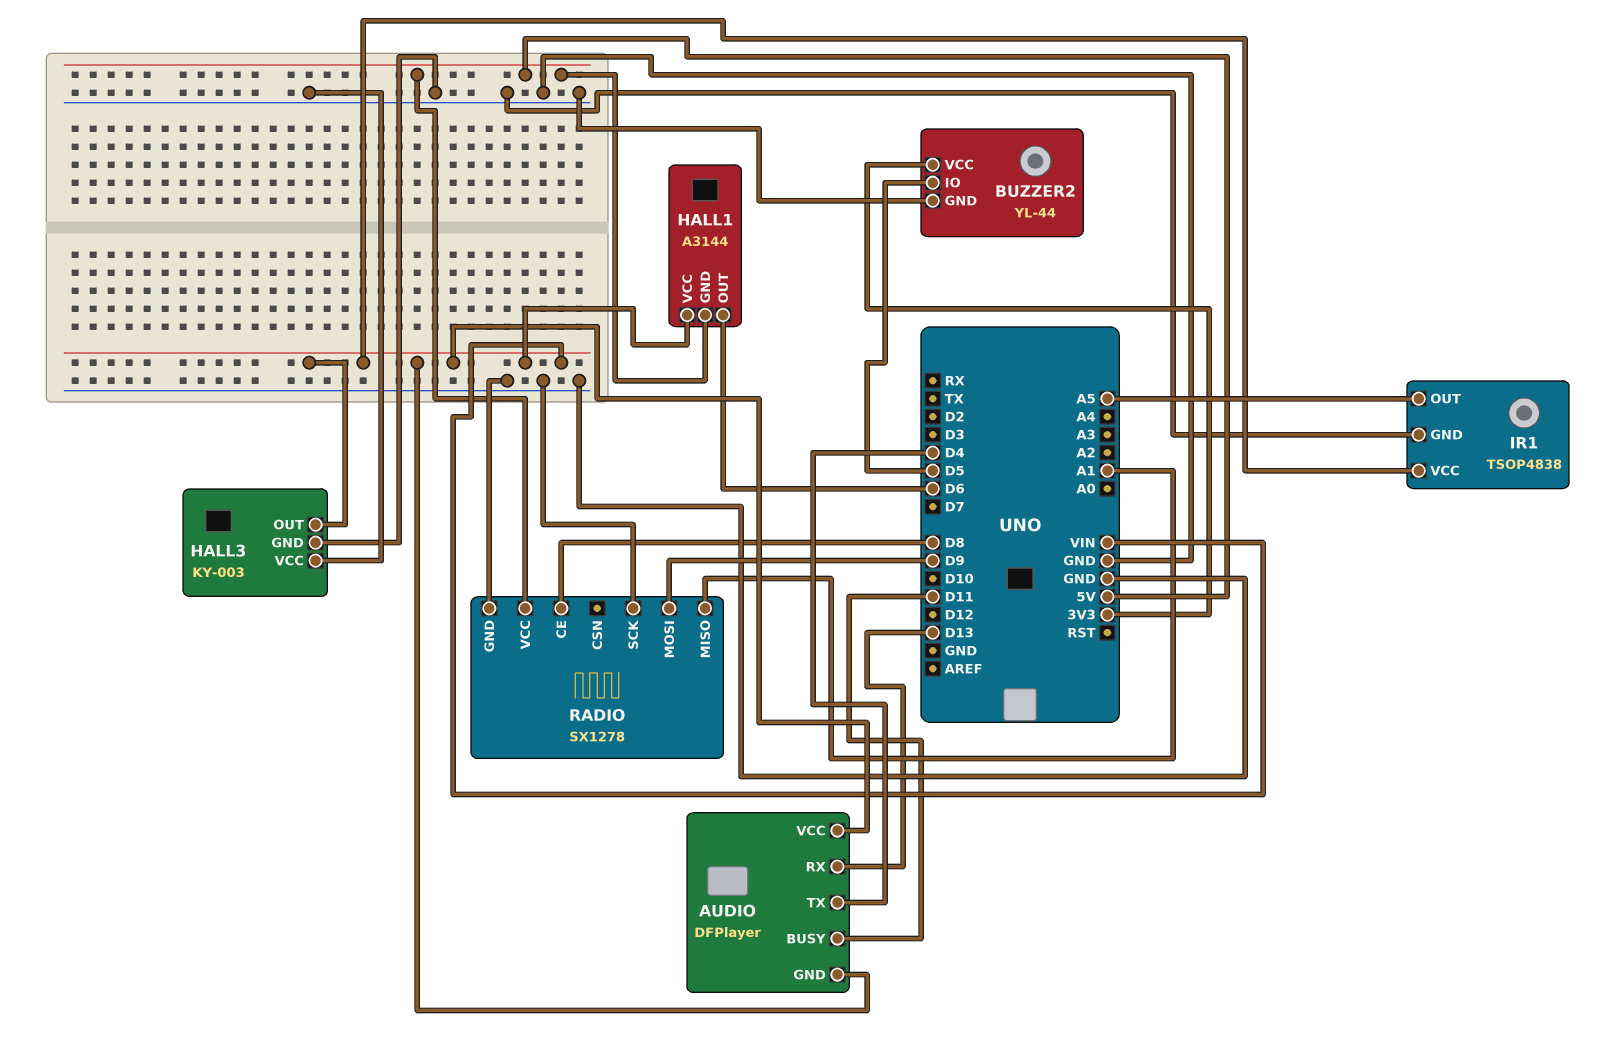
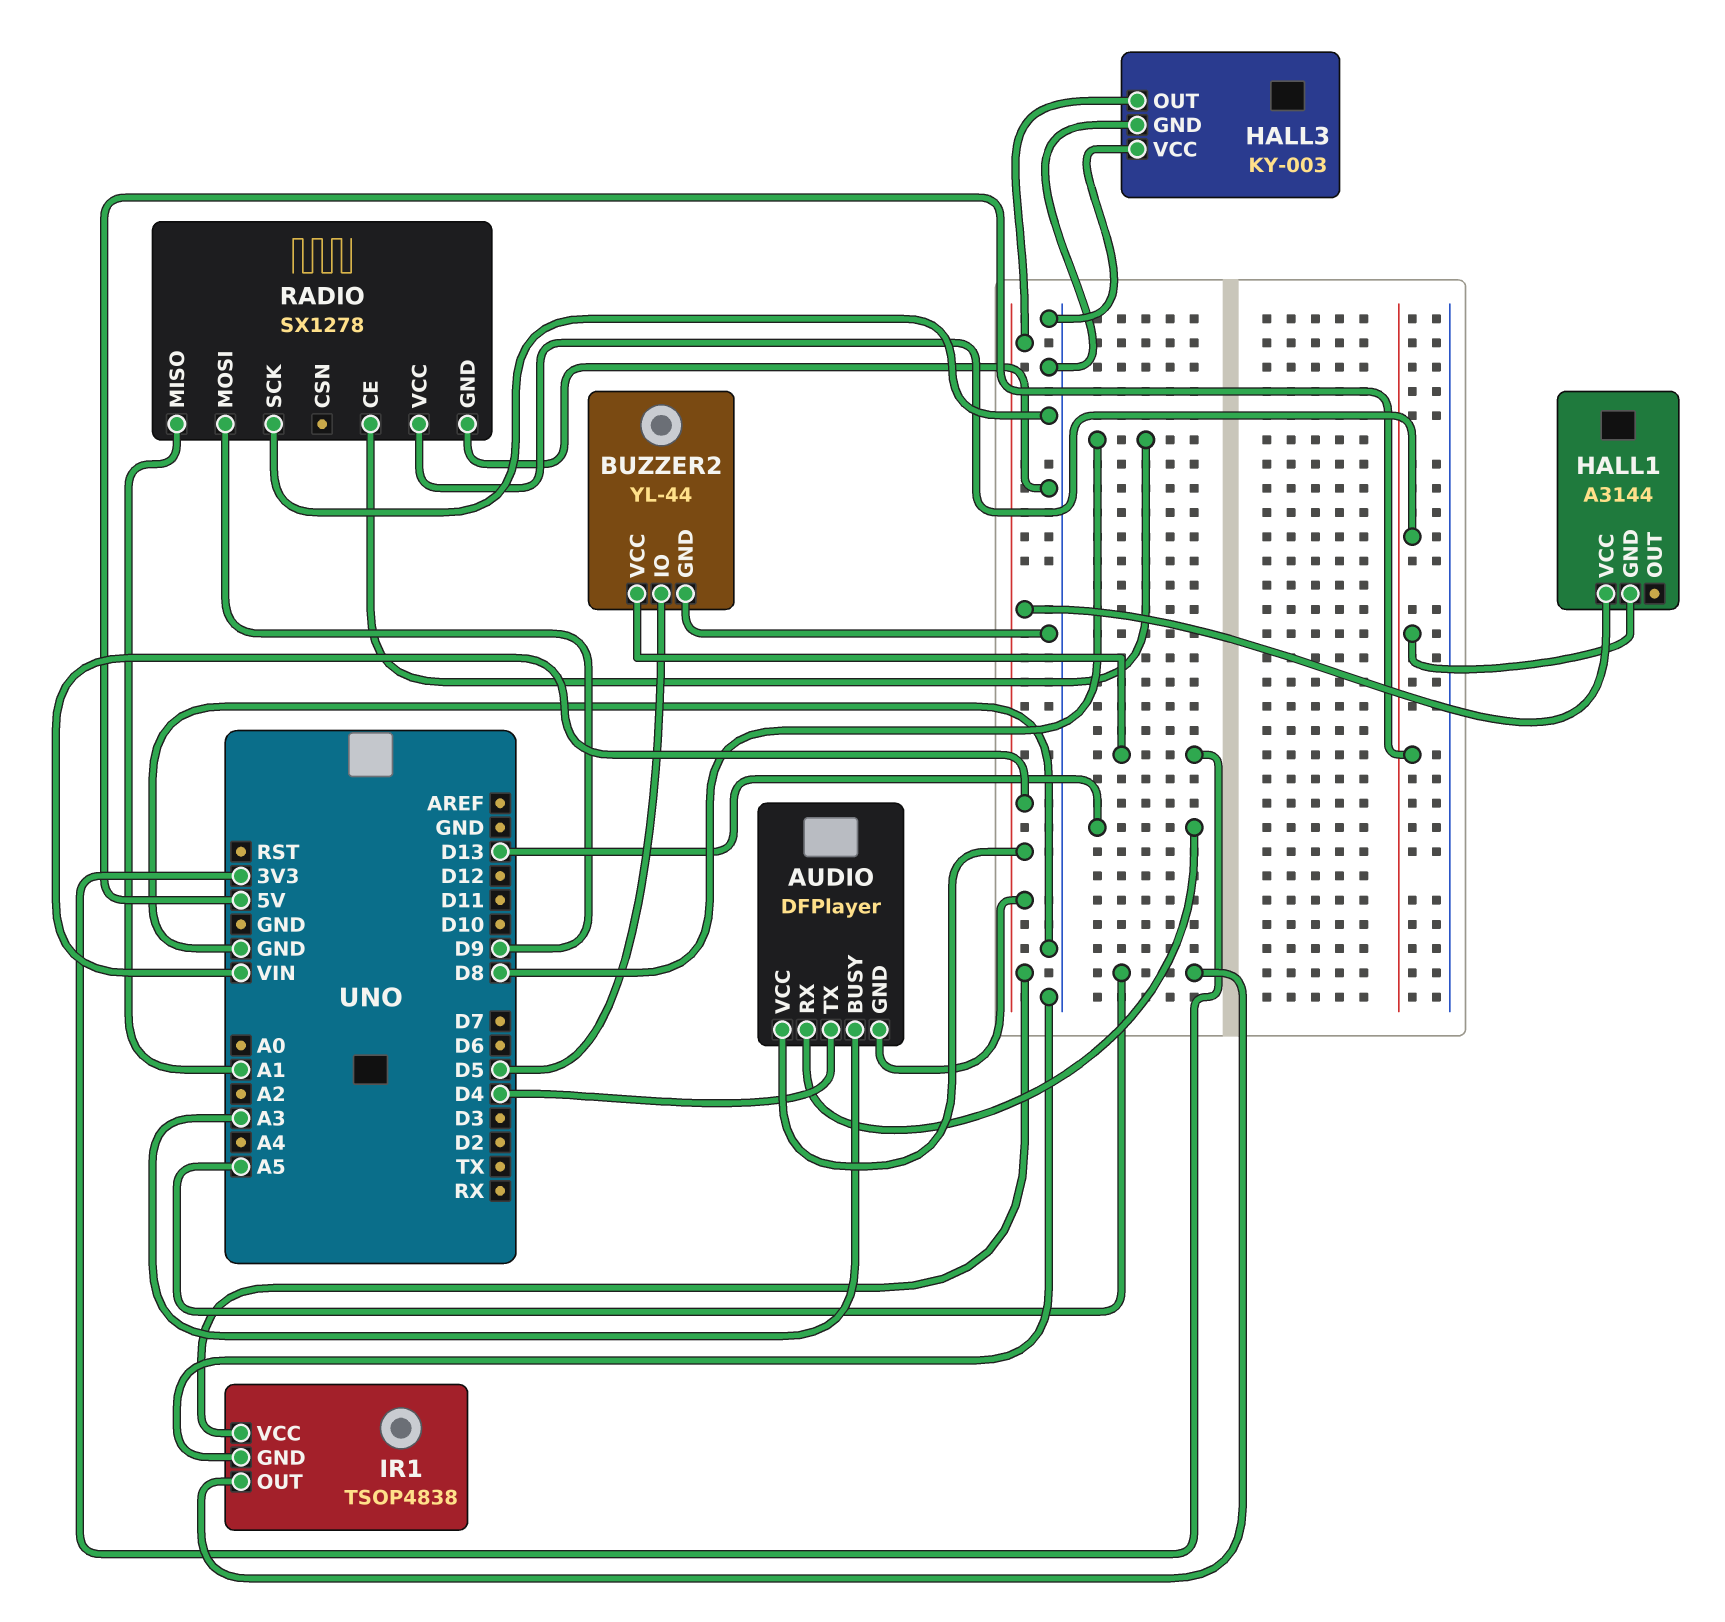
AUDIO pin BUSY: D11 -> A3
HALL1 pin OUT: D6 -> none

